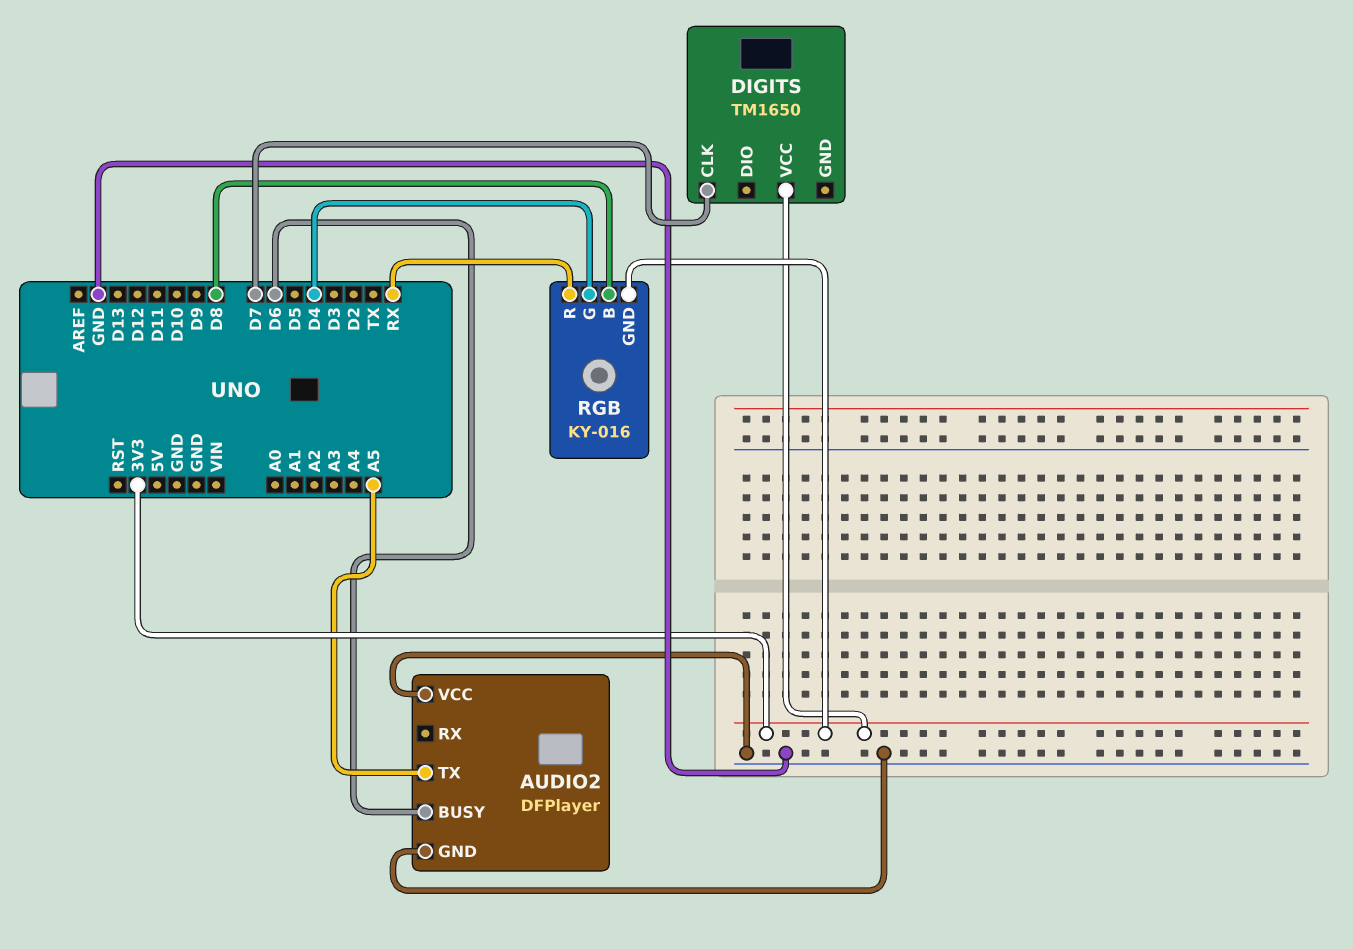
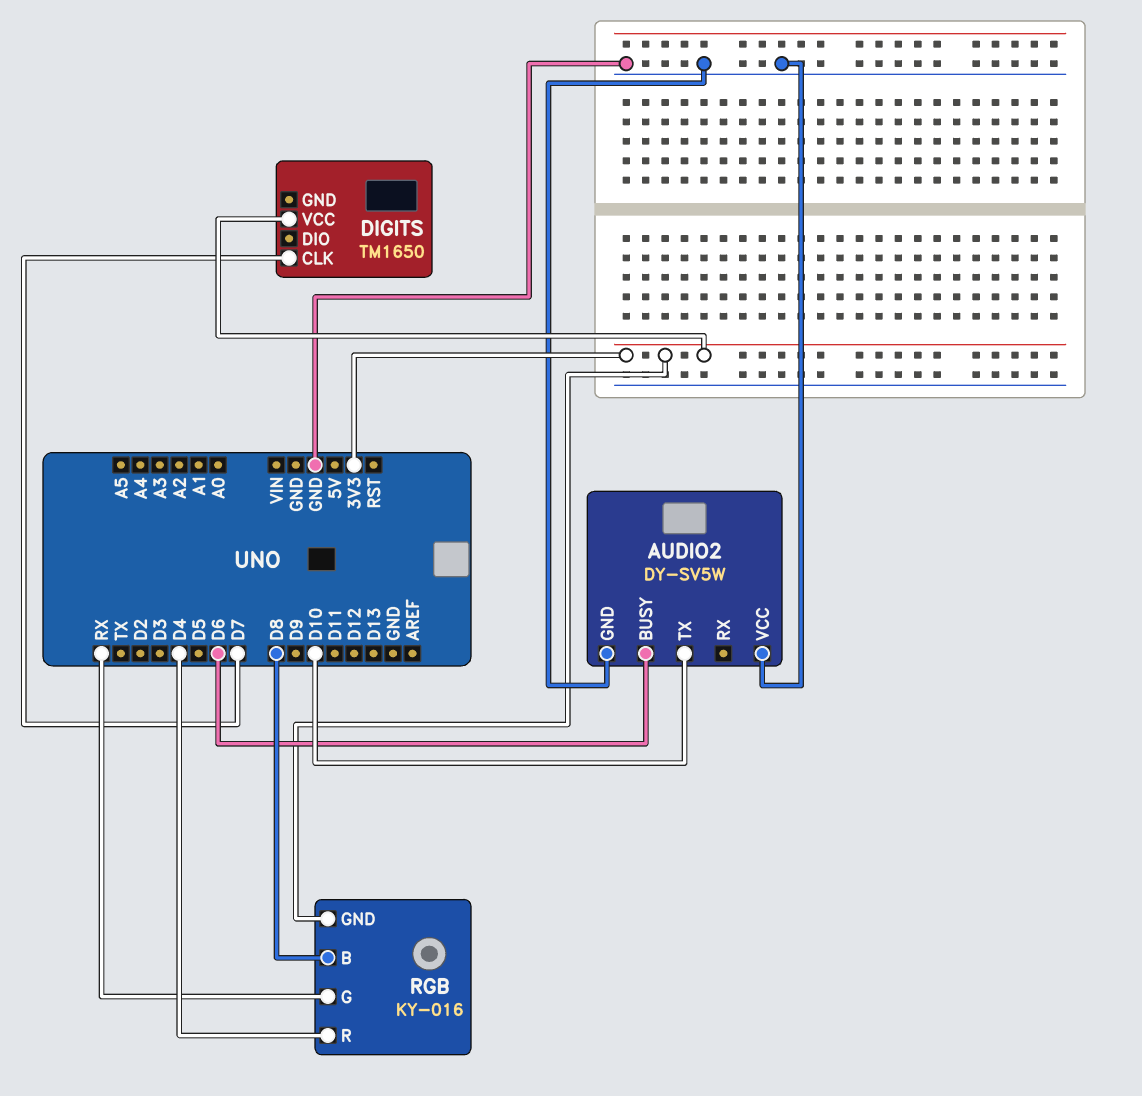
AUDIO2: DFPlayer -> DY-SV5W
AUDIO2 pin TX: A5 -> D10
RGB pin G: D4 -> RX
RGB pin R: RX -> D4

